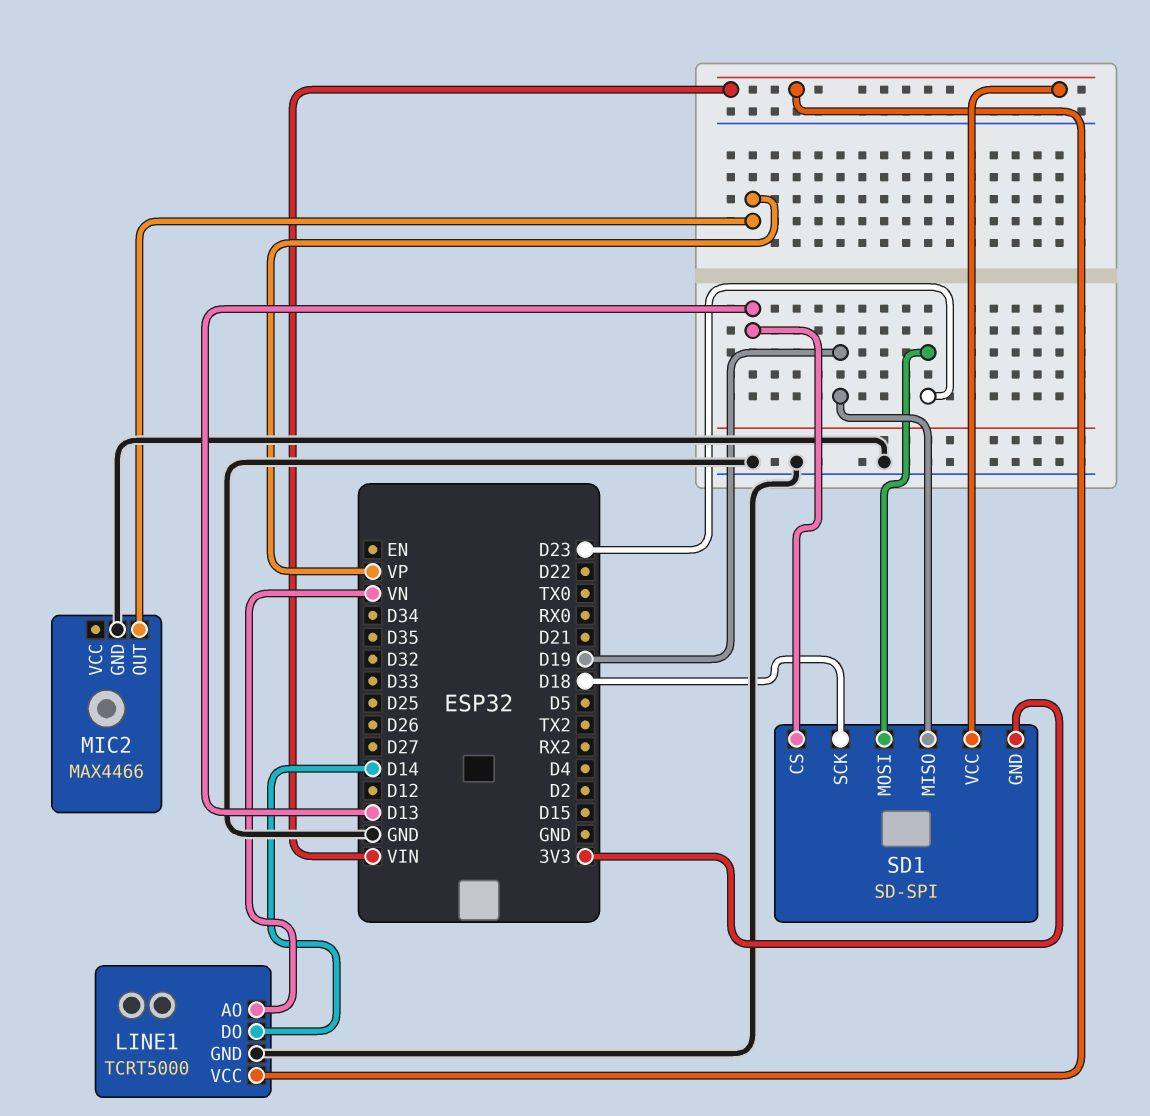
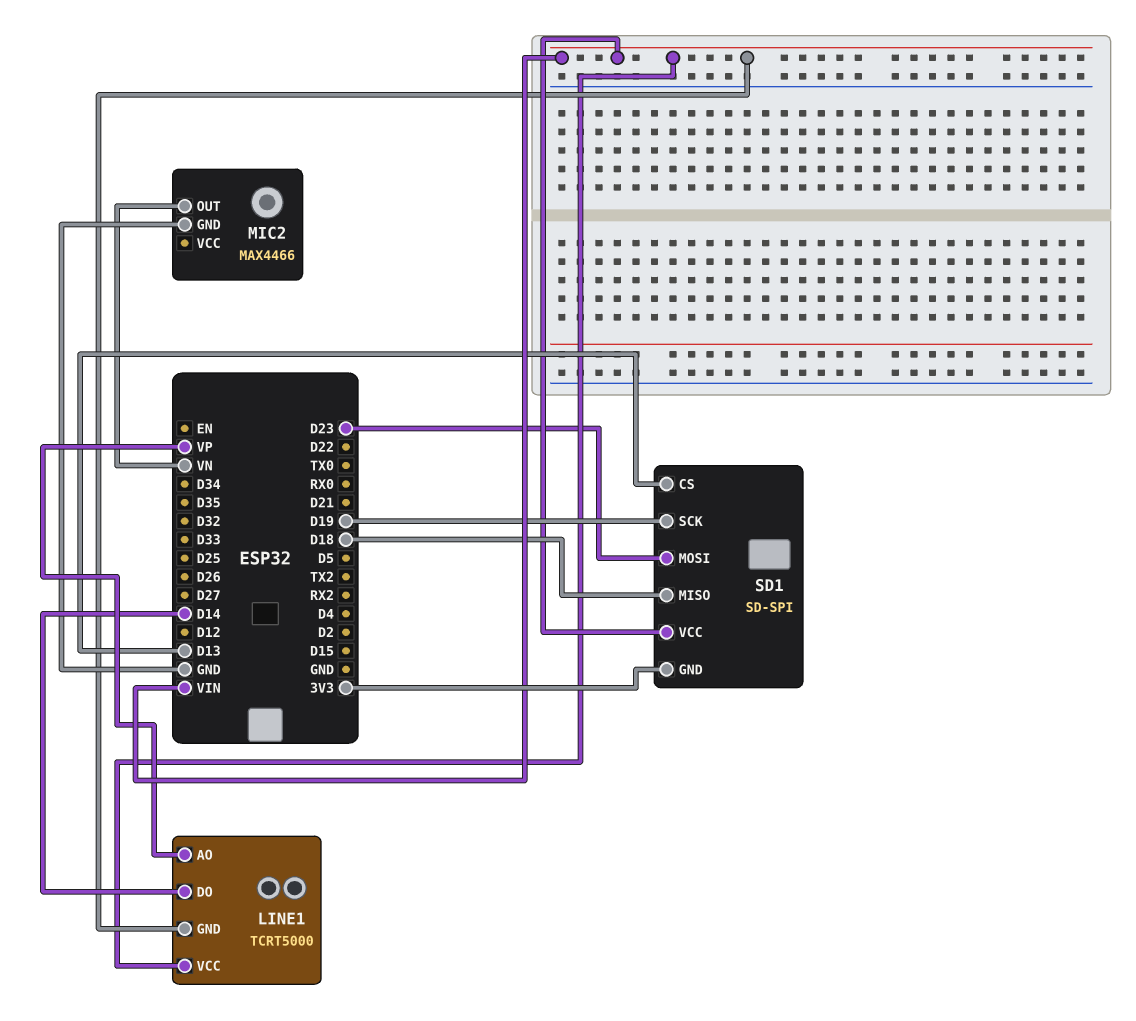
LINE1 pin AO: VN -> VP
LINE1 pin GND: GND -> VIN
MIC2 pin OUT: VP -> VN
SD1 pin MISO: D19 -> D18
SD1 pin SCK: D18 -> D19

